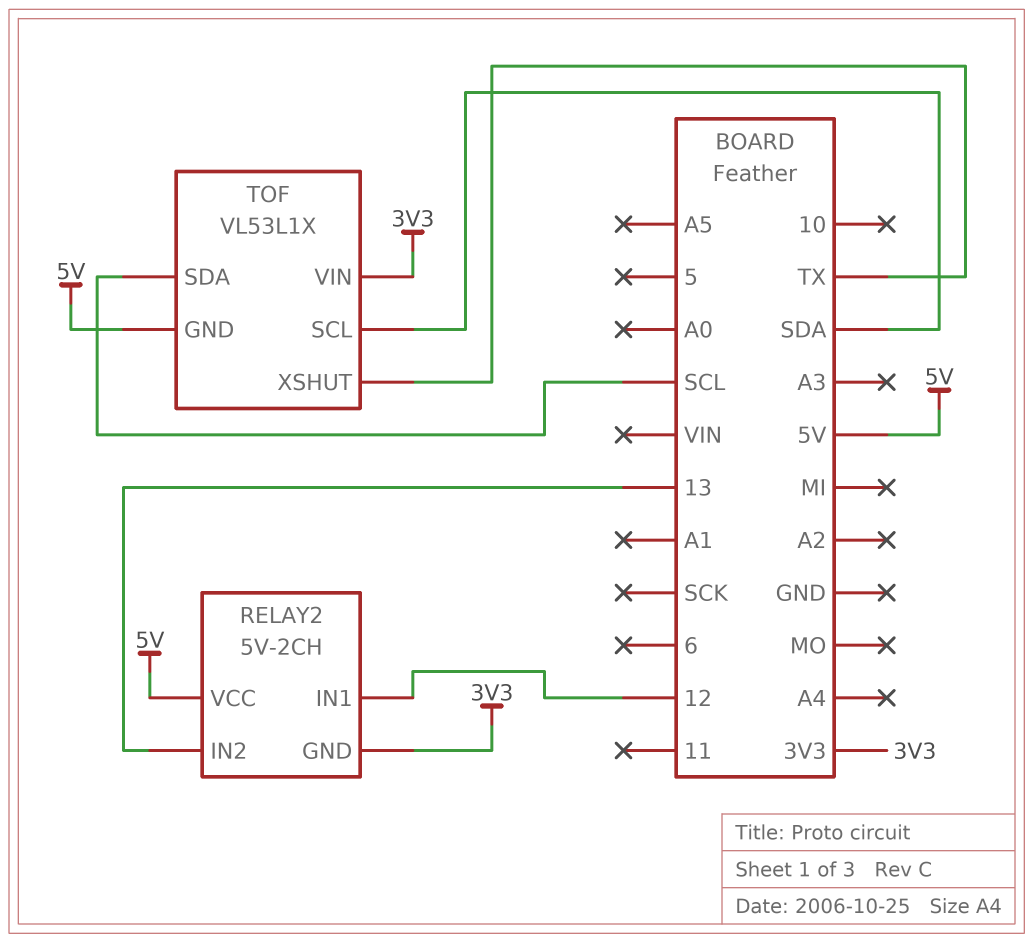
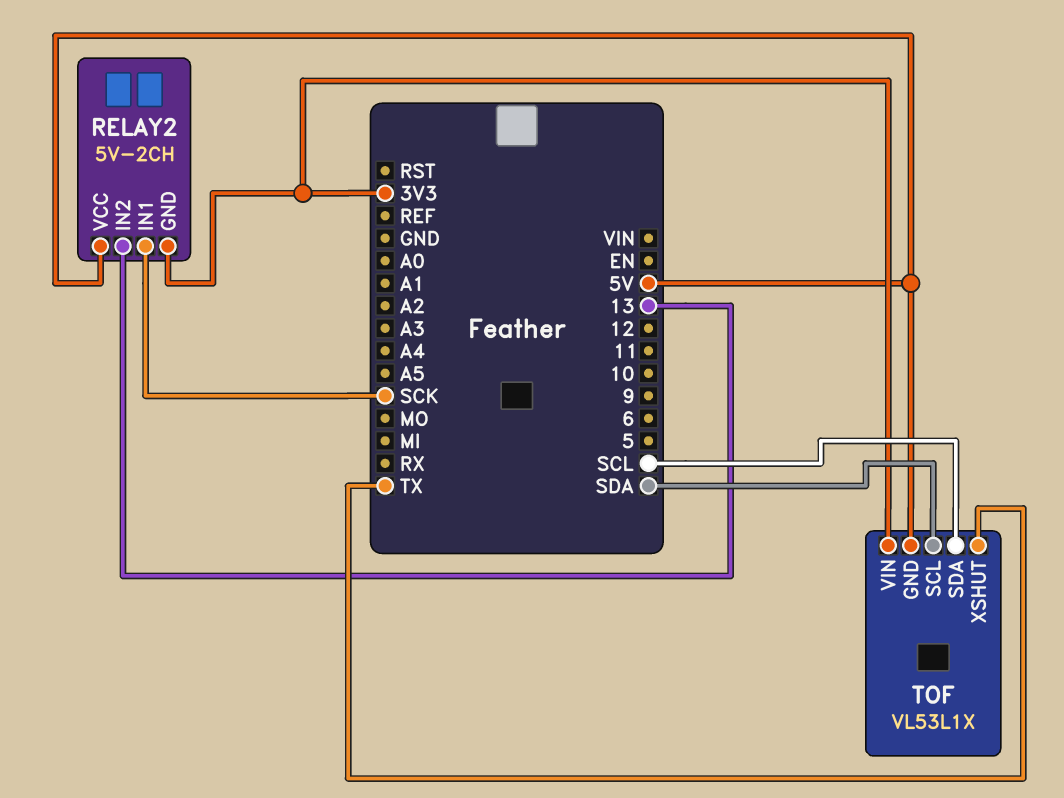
RELAY2 pin IN1: 12 -> SCK

